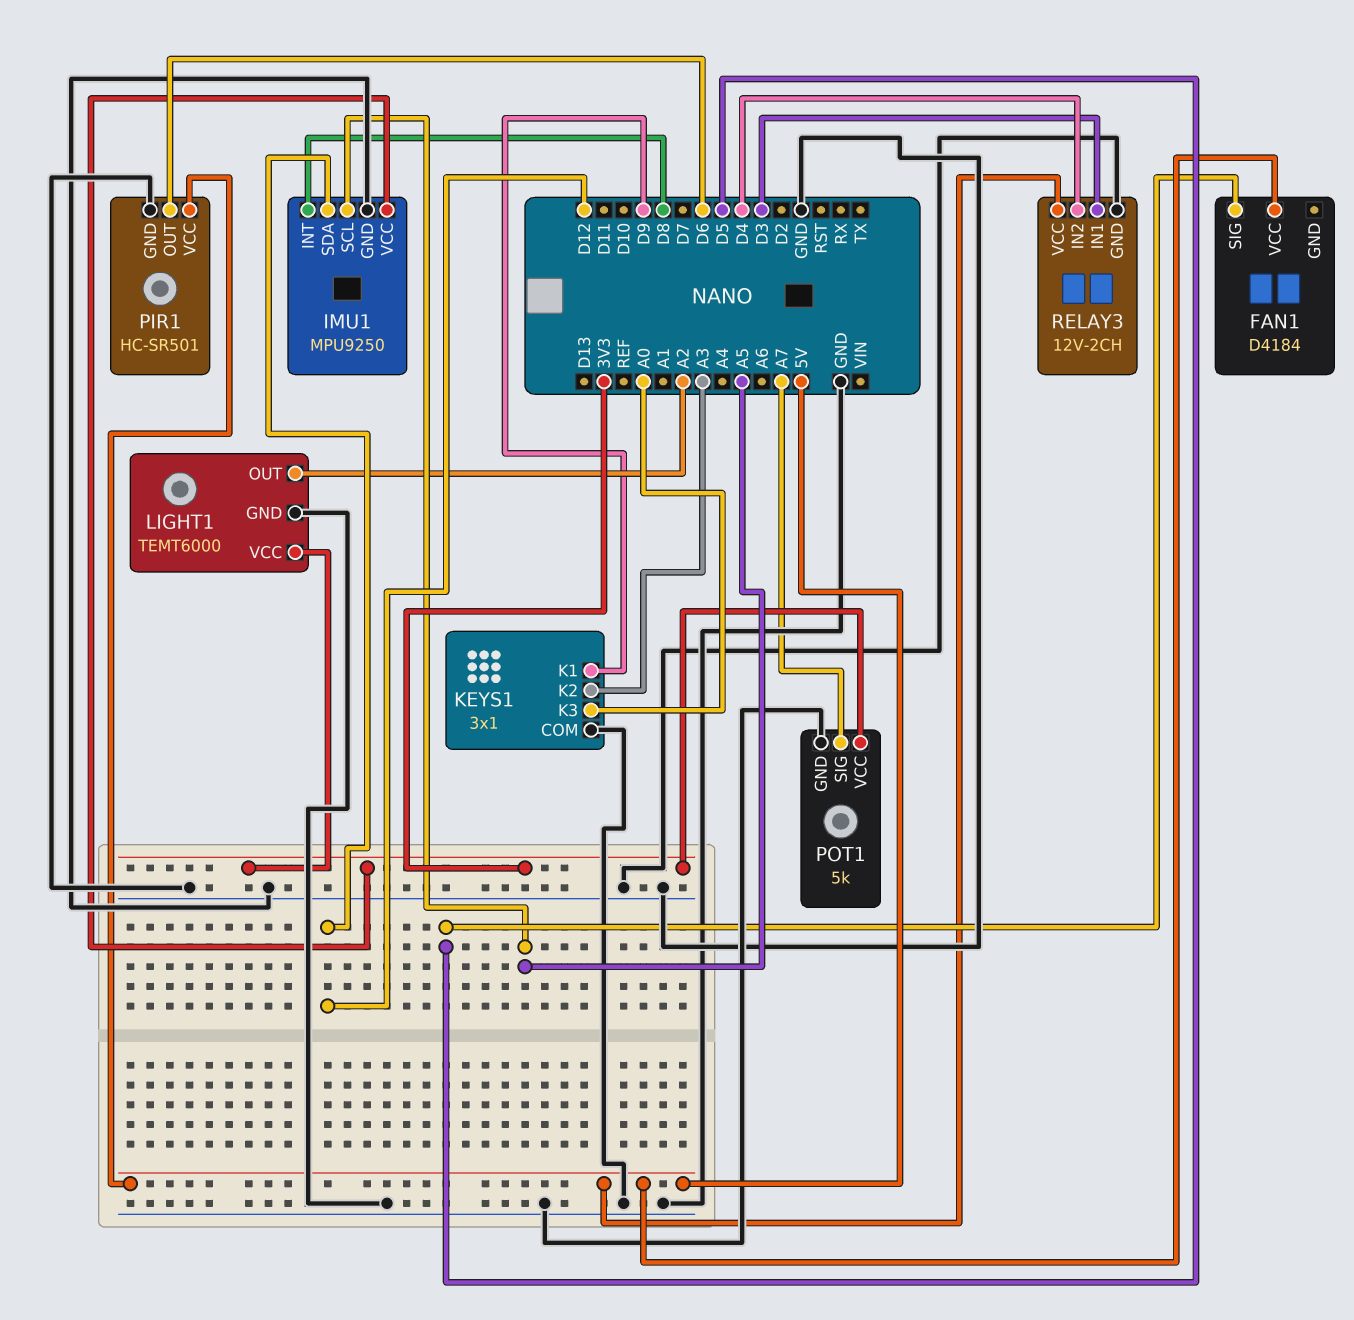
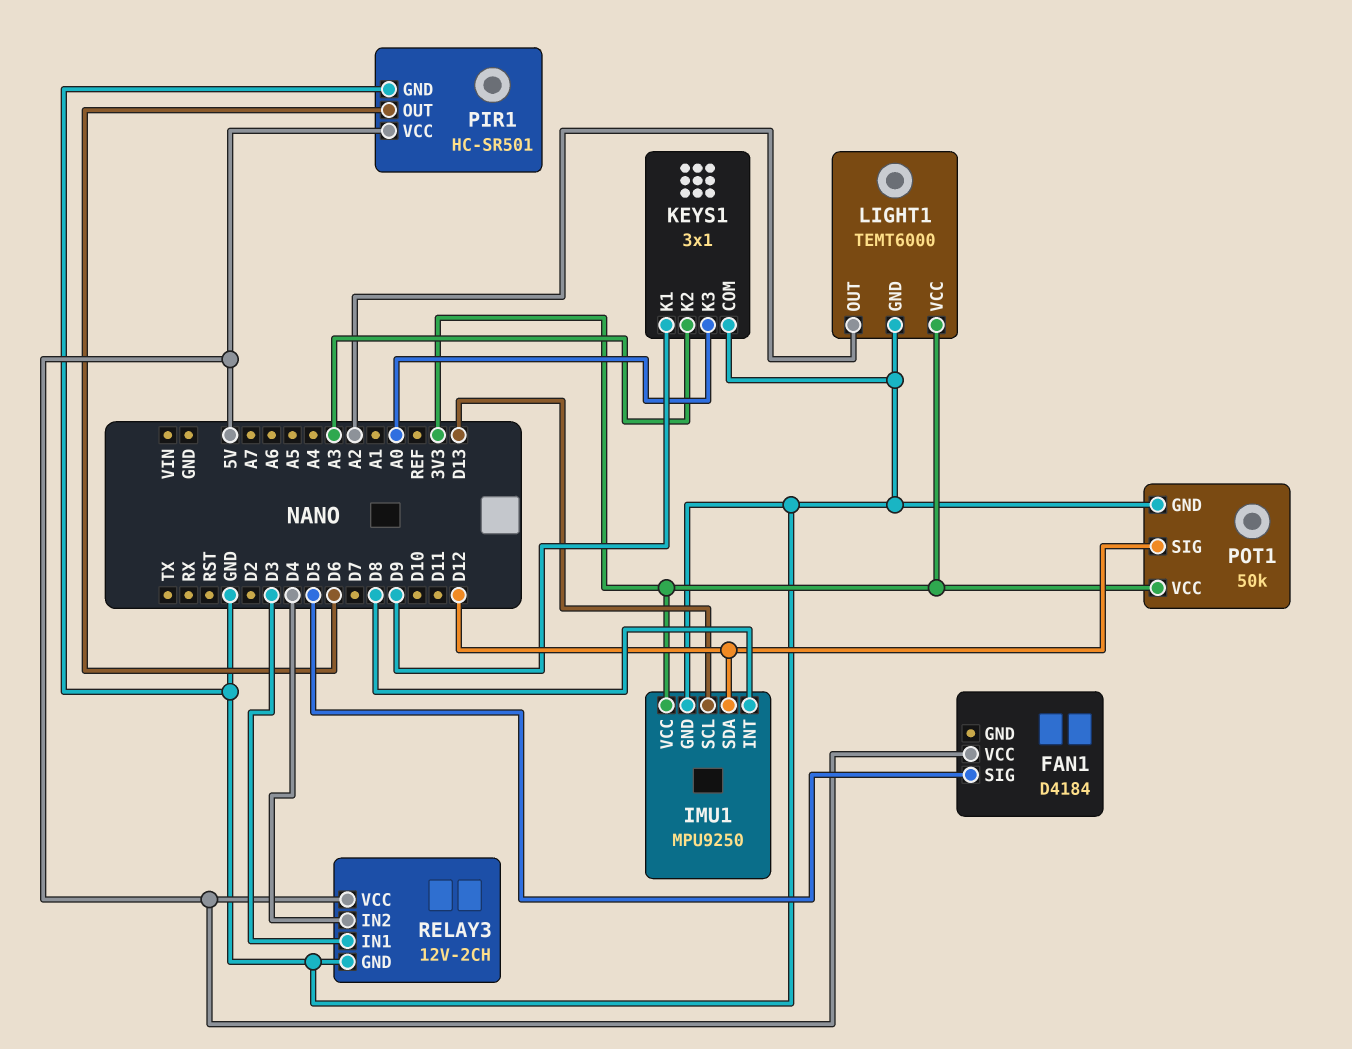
IMU1 pin SCL: A5 -> D13
POT1: 5k -> 50k
POT1 pin SIG: A7 -> D12

